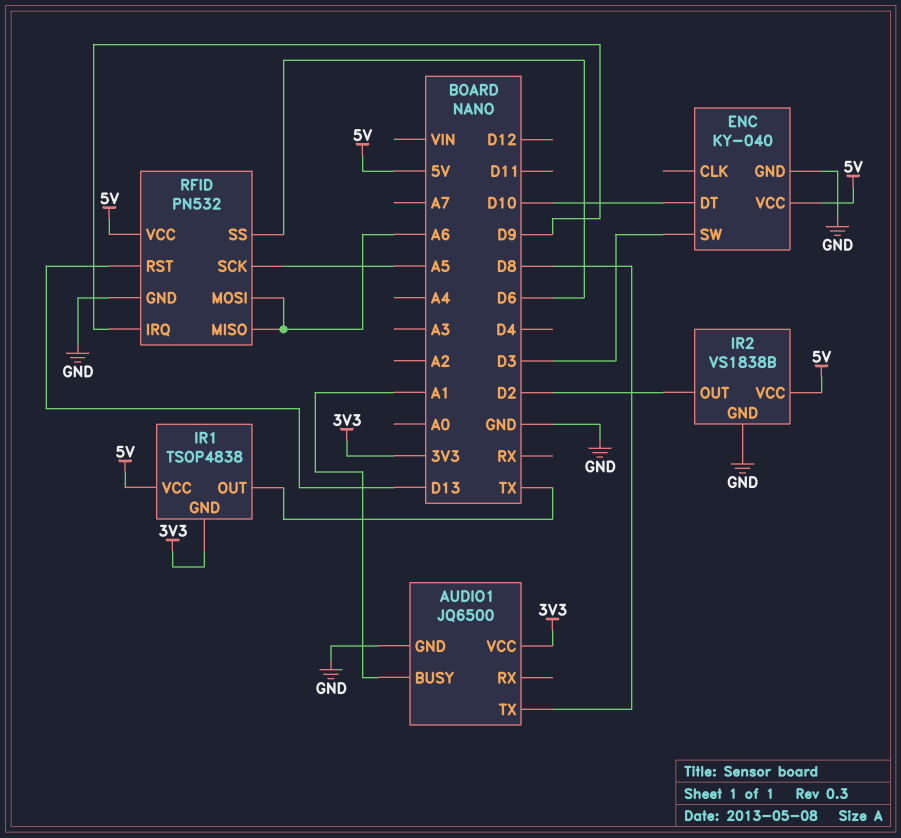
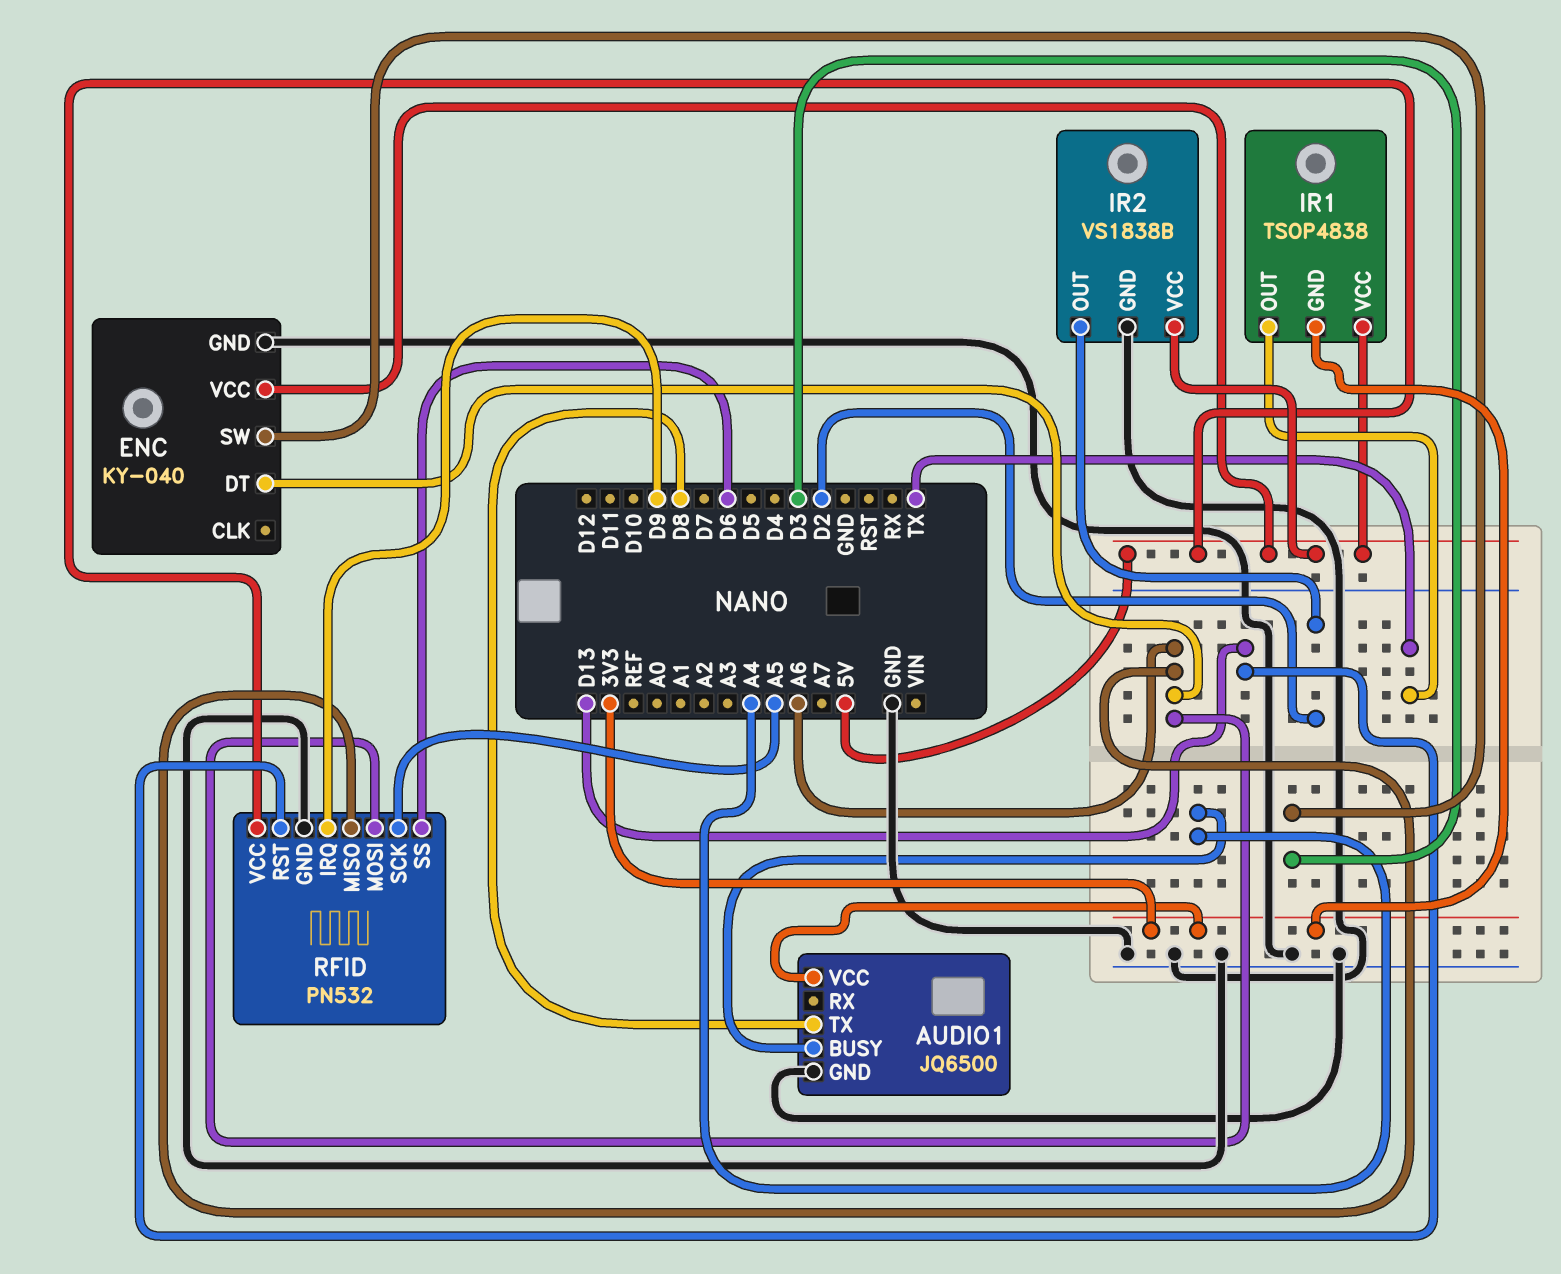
AUDIO1 pin BUSY: A1 -> A4
ENC pin DT: D10 -> A6

